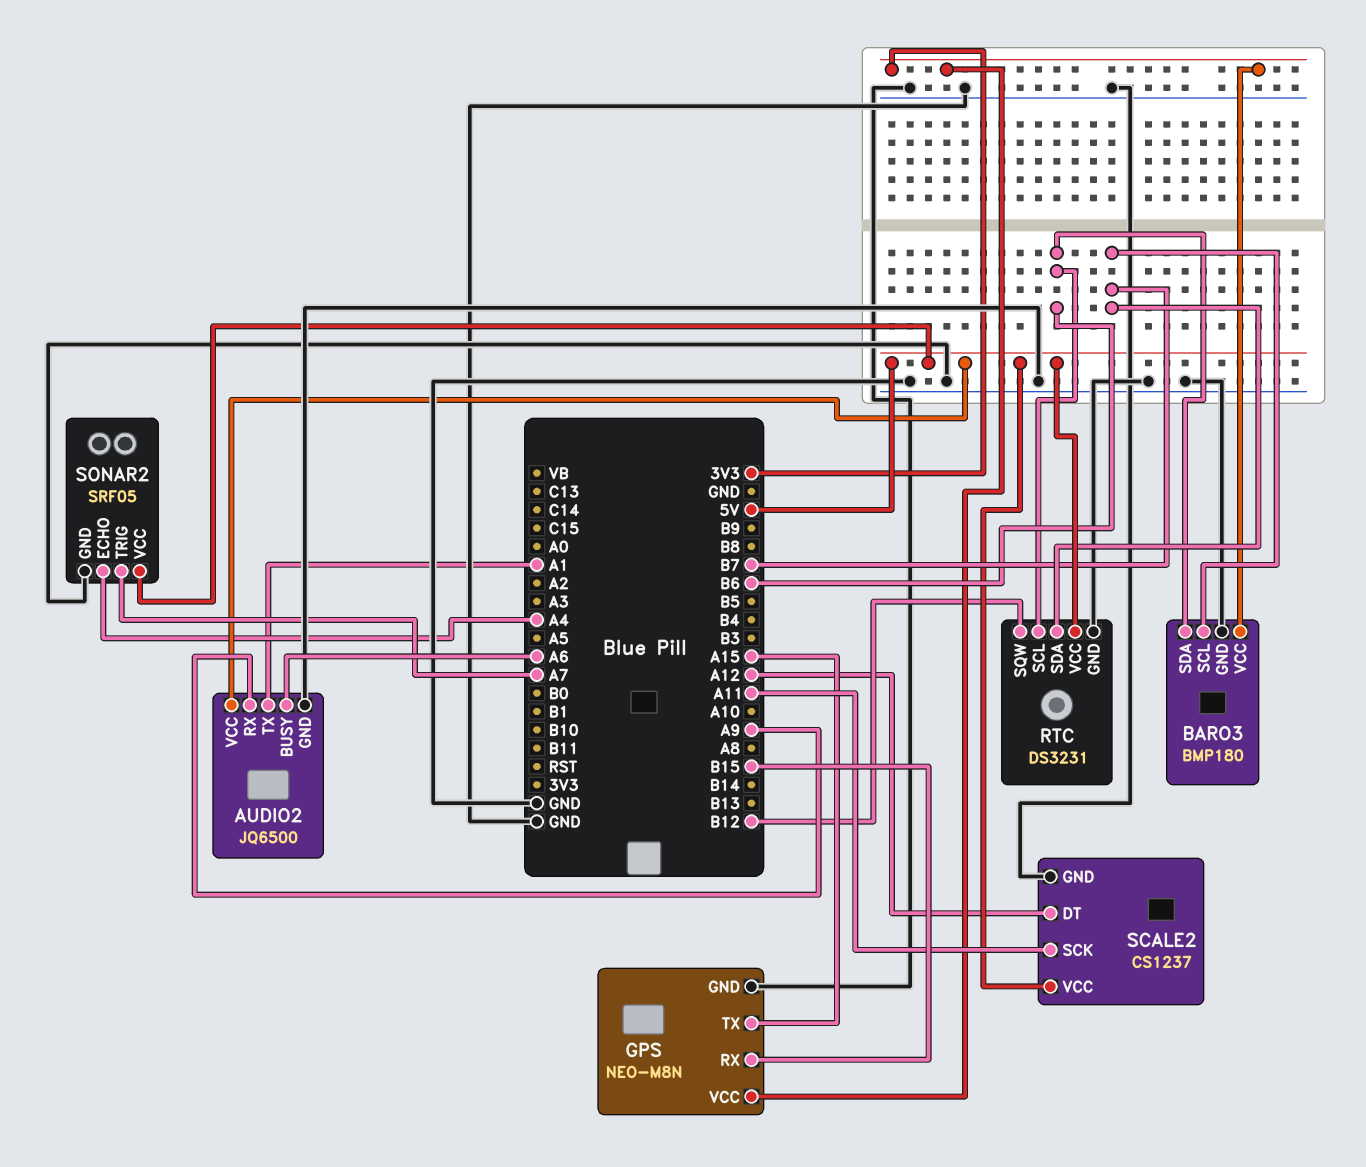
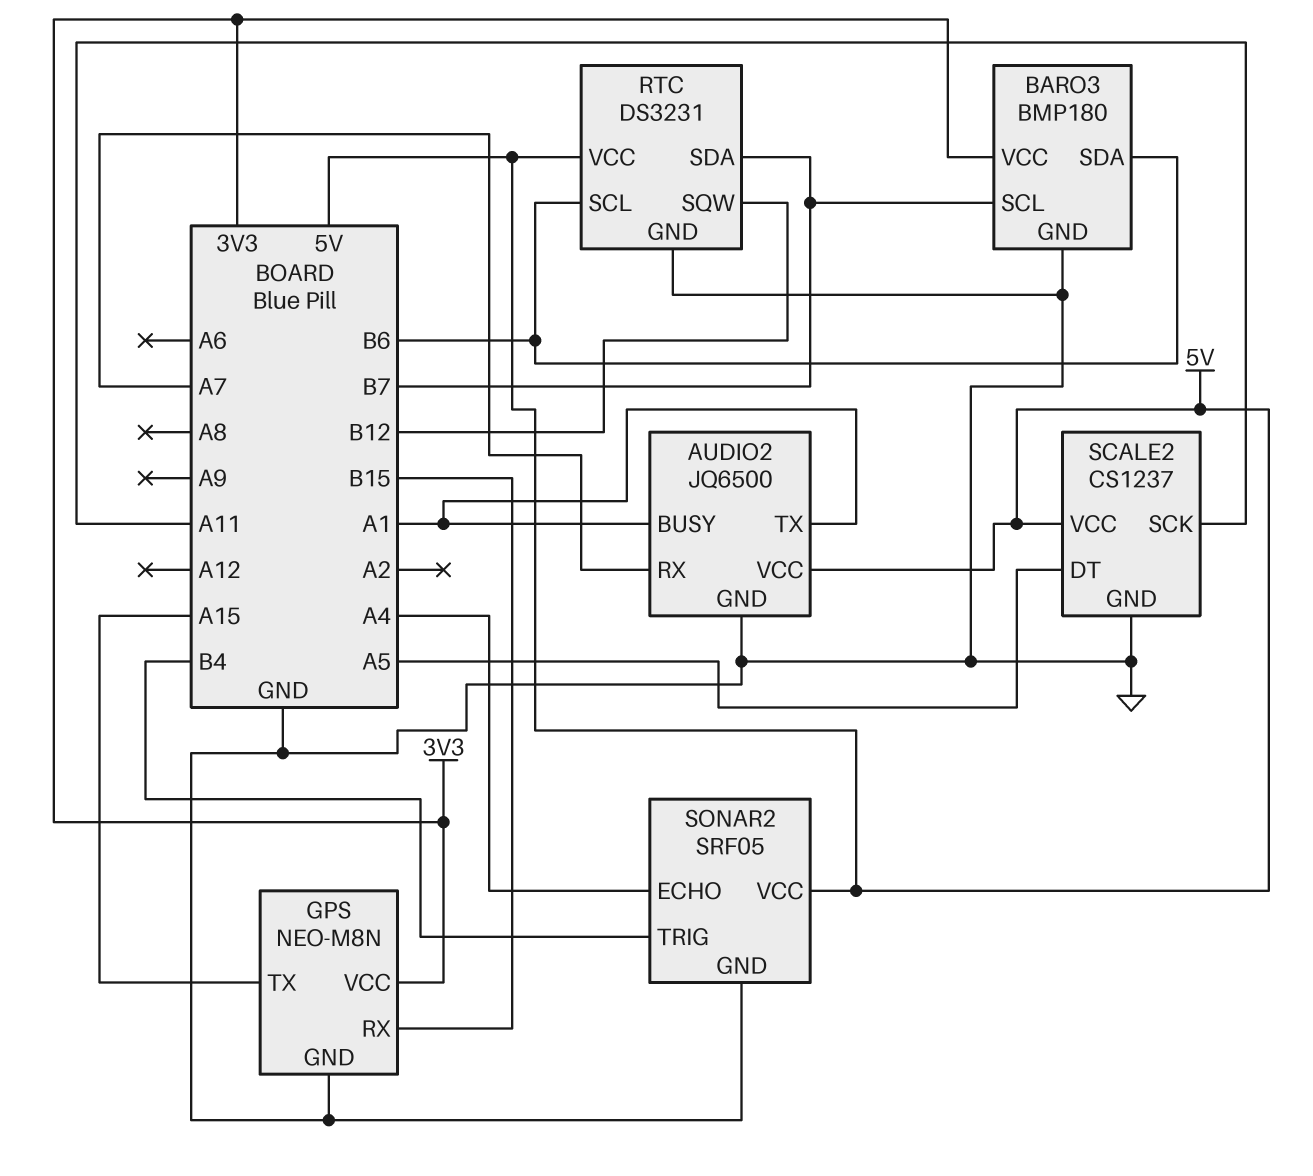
AUDIO2 pin BUSY: A6 -> A1
AUDIO2 pin RX: A9 -> A7
SCALE2 pin DT: A12 -> A5
SONAR2 pin TRIG: A7 -> B4

